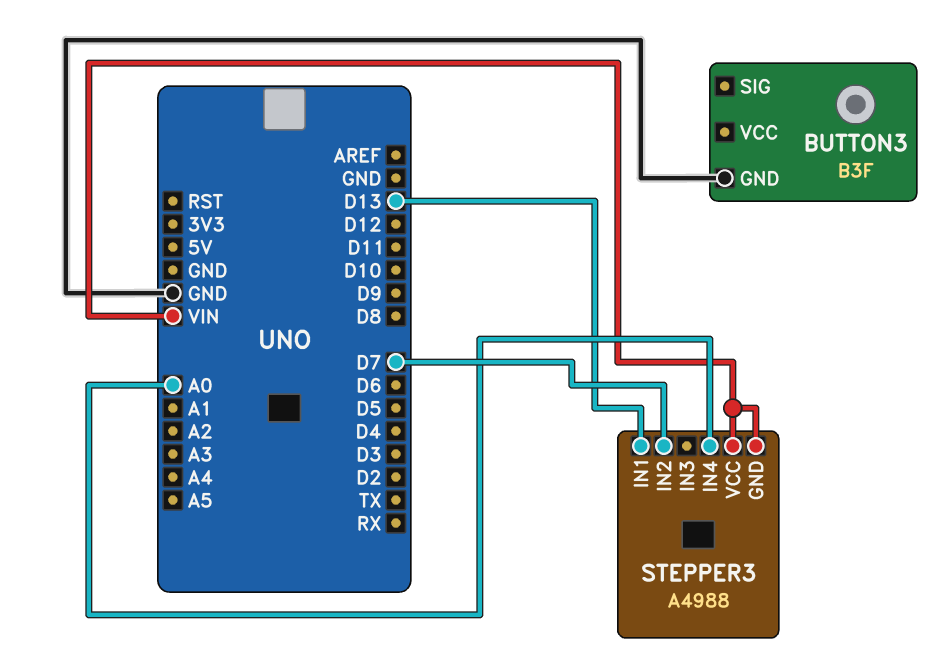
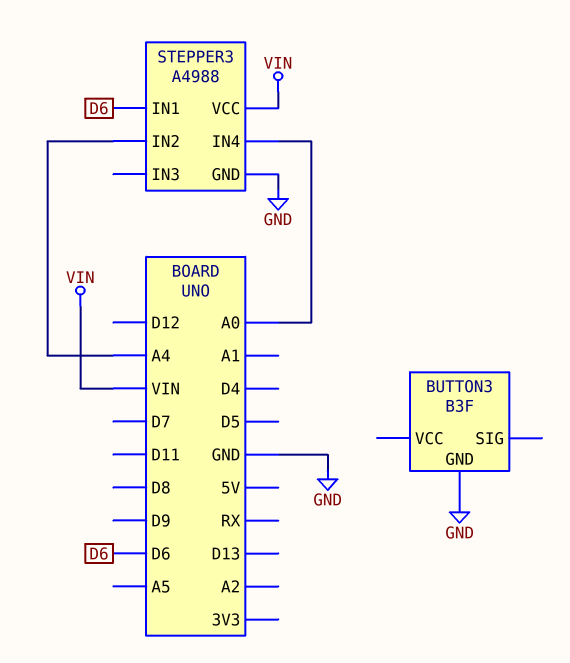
STEPPER3 pin GND: VIN -> GND
STEPPER3 pin IN1: D13 -> D6
STEPPER3 pin IN2: D7 -> A4

